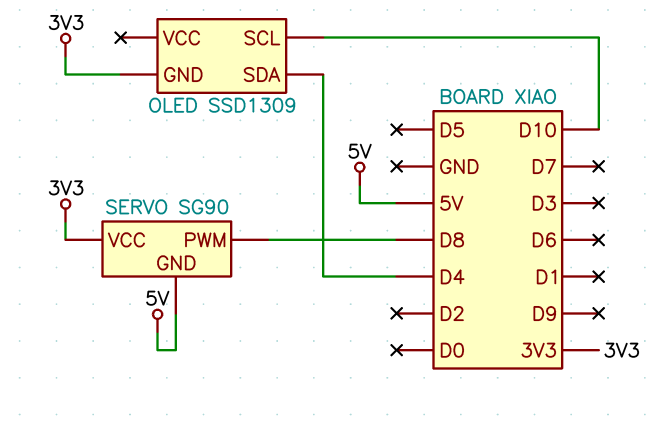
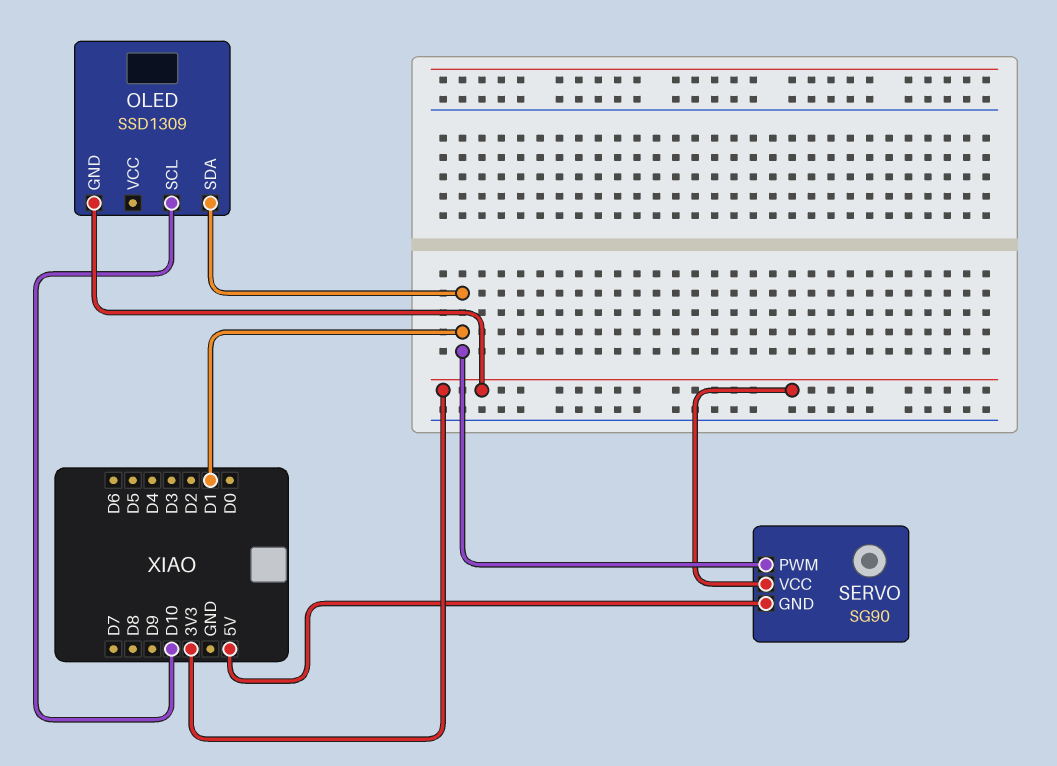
OLED pin SDA: D4 -> D1
SERVO pin PWM: D8 -> D1

